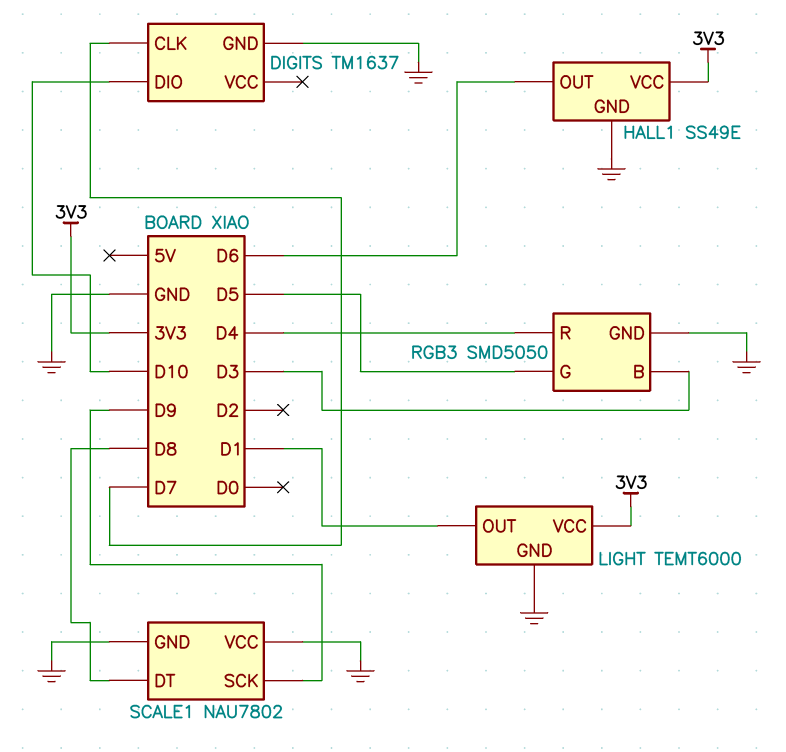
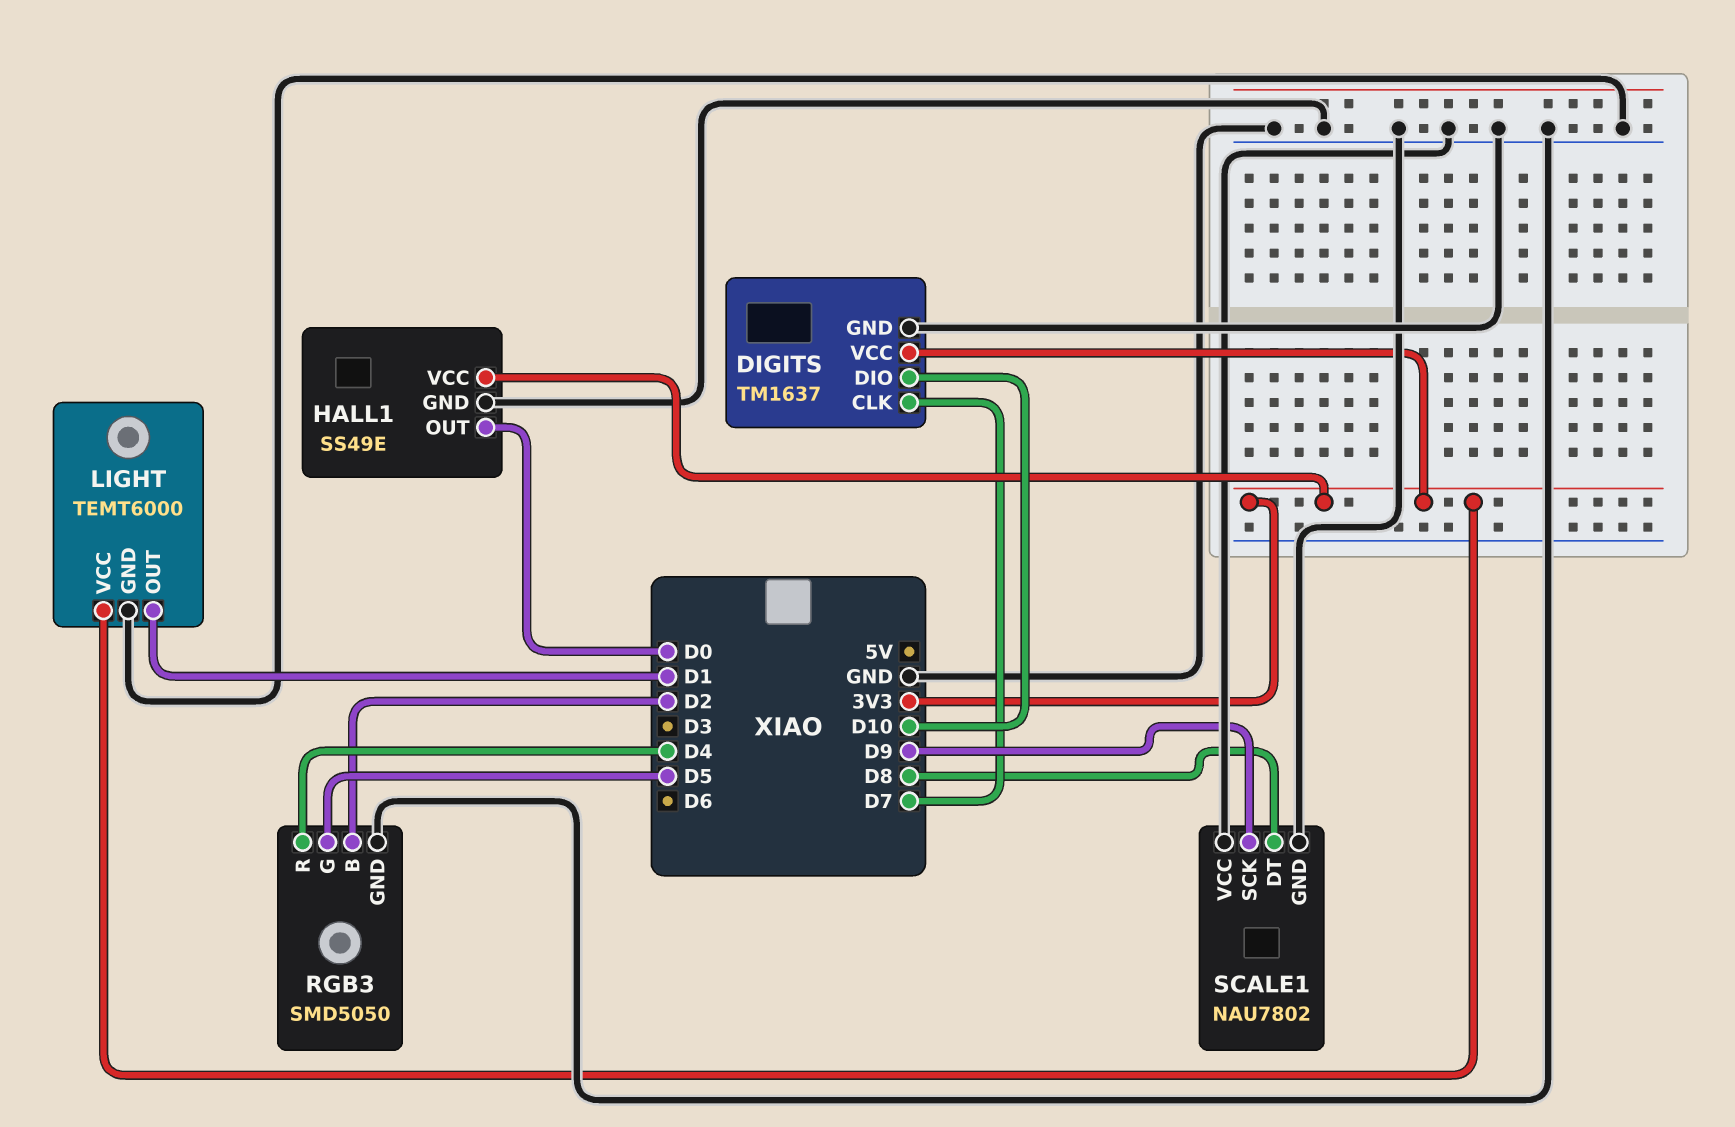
DIGITS pin VCC: none -> 3V3
HALL1 pin OUT: D6 -> D0
RGB3 pin B: D3 -> D2

